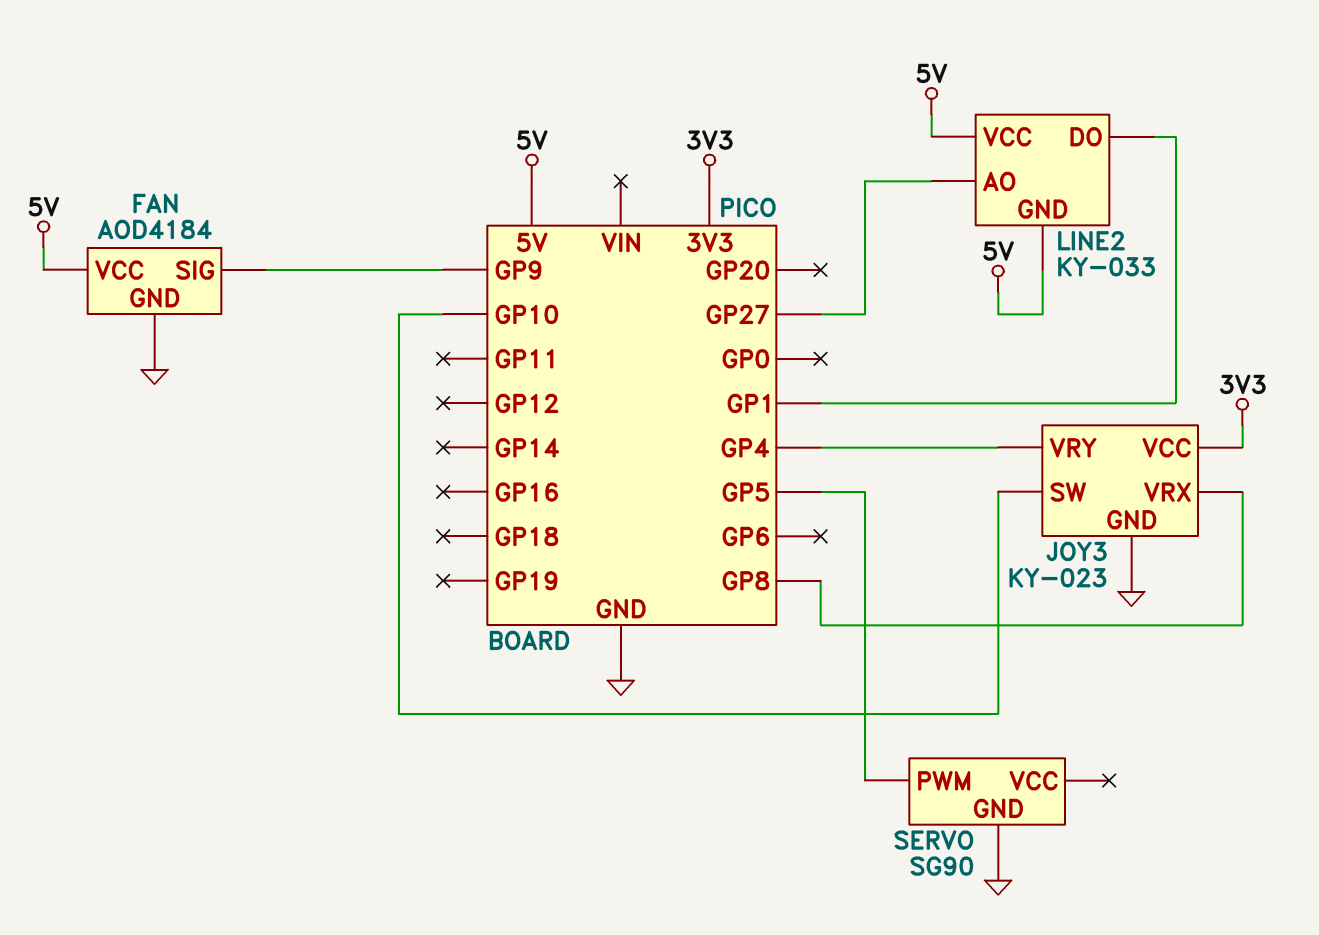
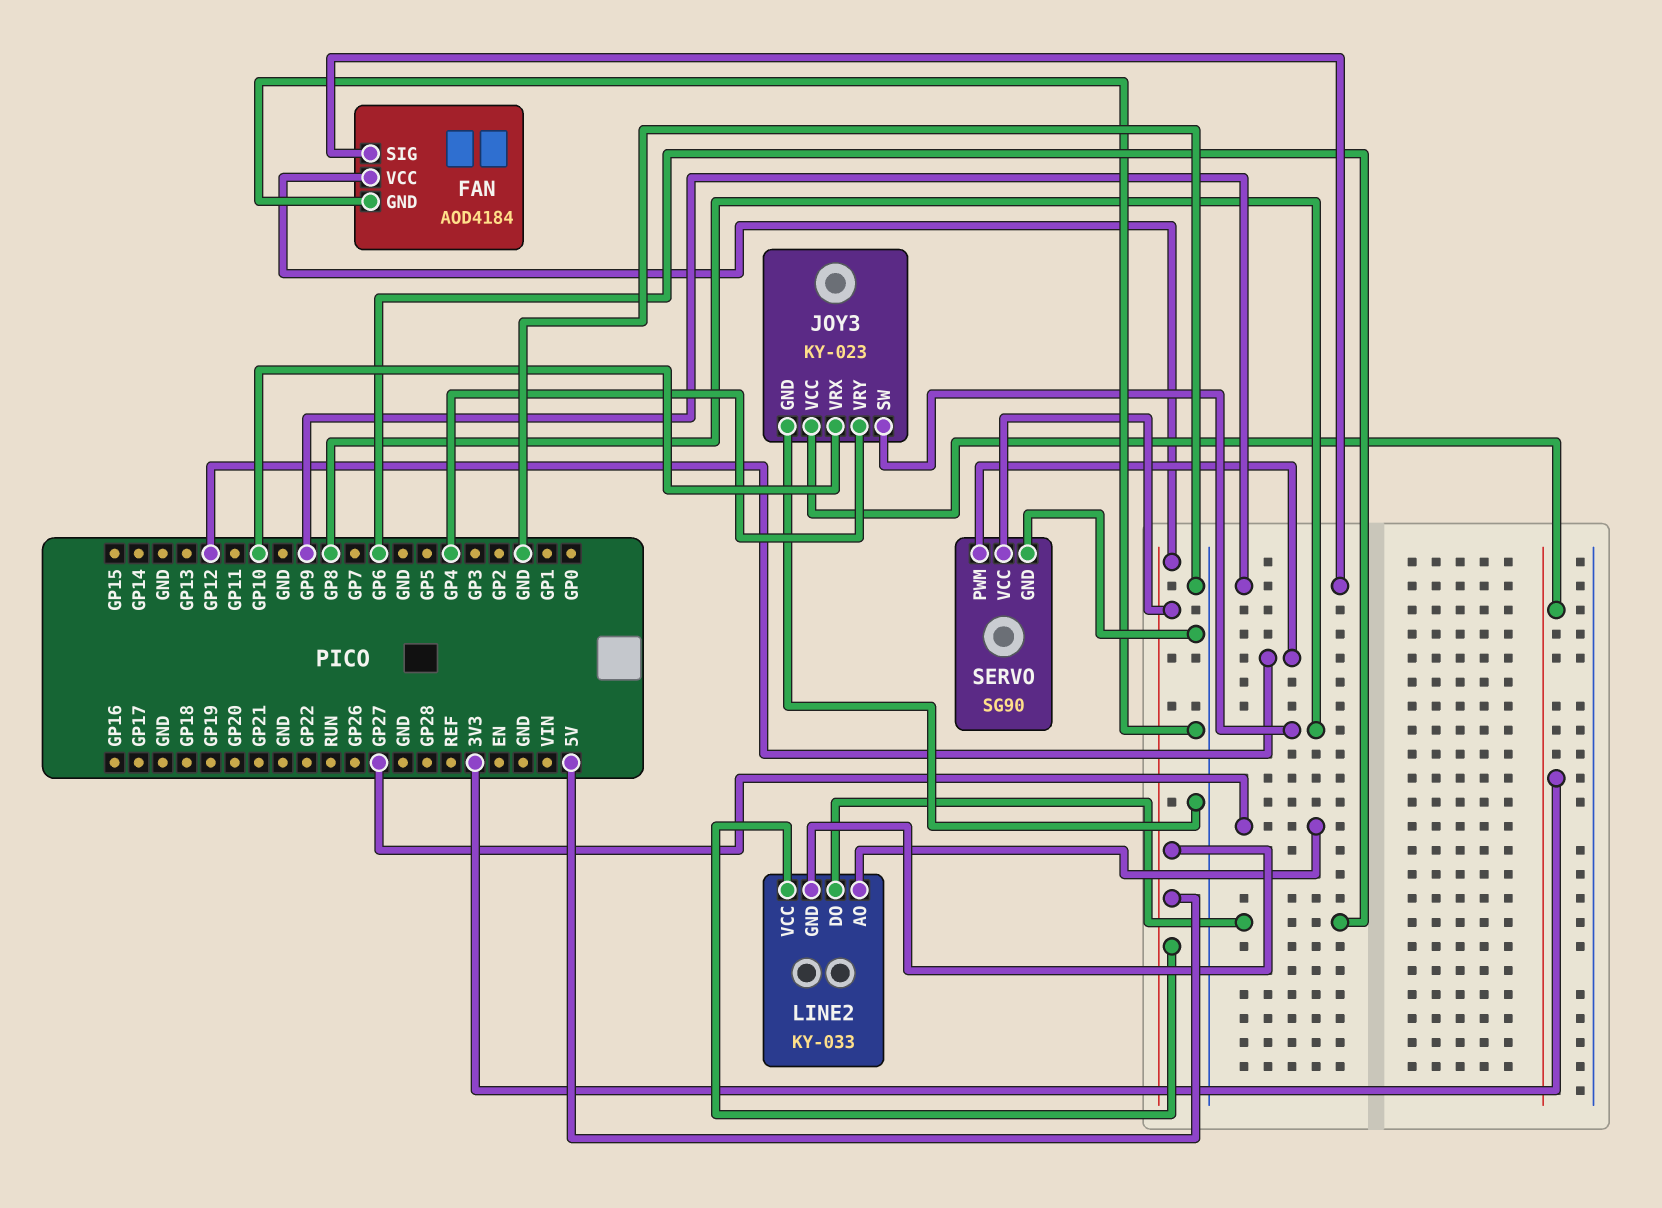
JOY3 pin SW: GP10 -> GP8
JOY3 pin VRX: GP8 -> GP10
LINE2 pin DO: GP1 -> GP6
SERVO pin PWM: GP5 -> GP12
SERVO pin VCC: none -> 5V

